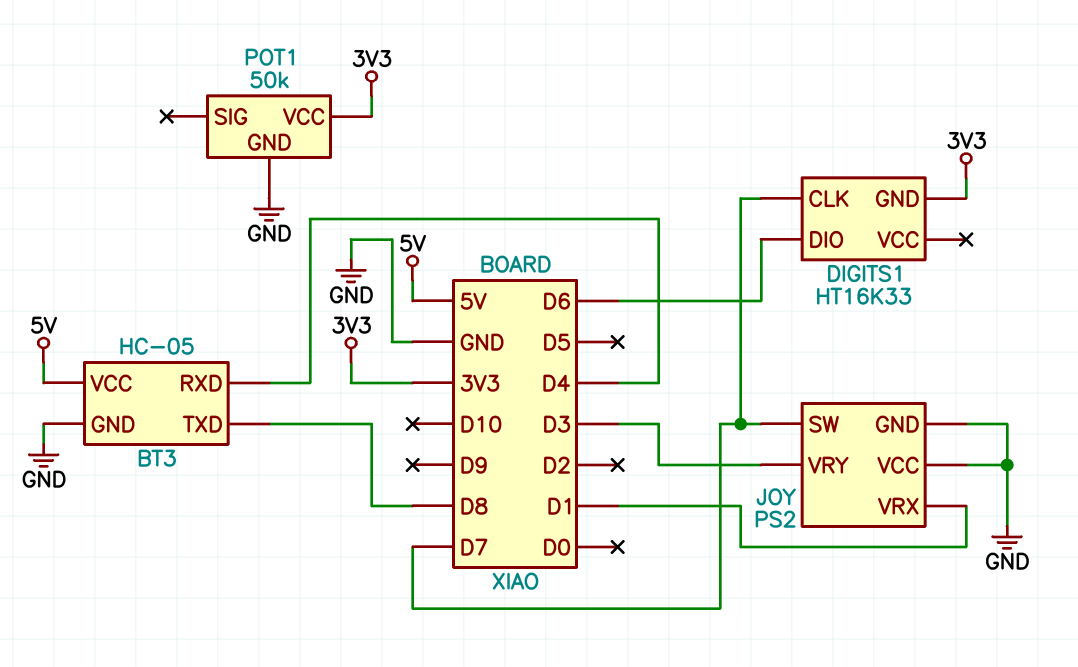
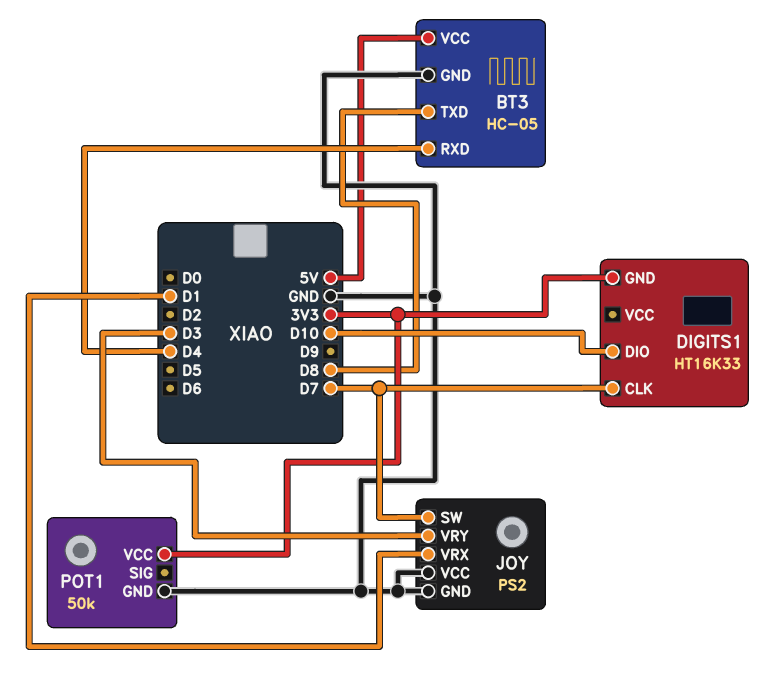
DIGITS1 pin DIO: D6 -> D10

